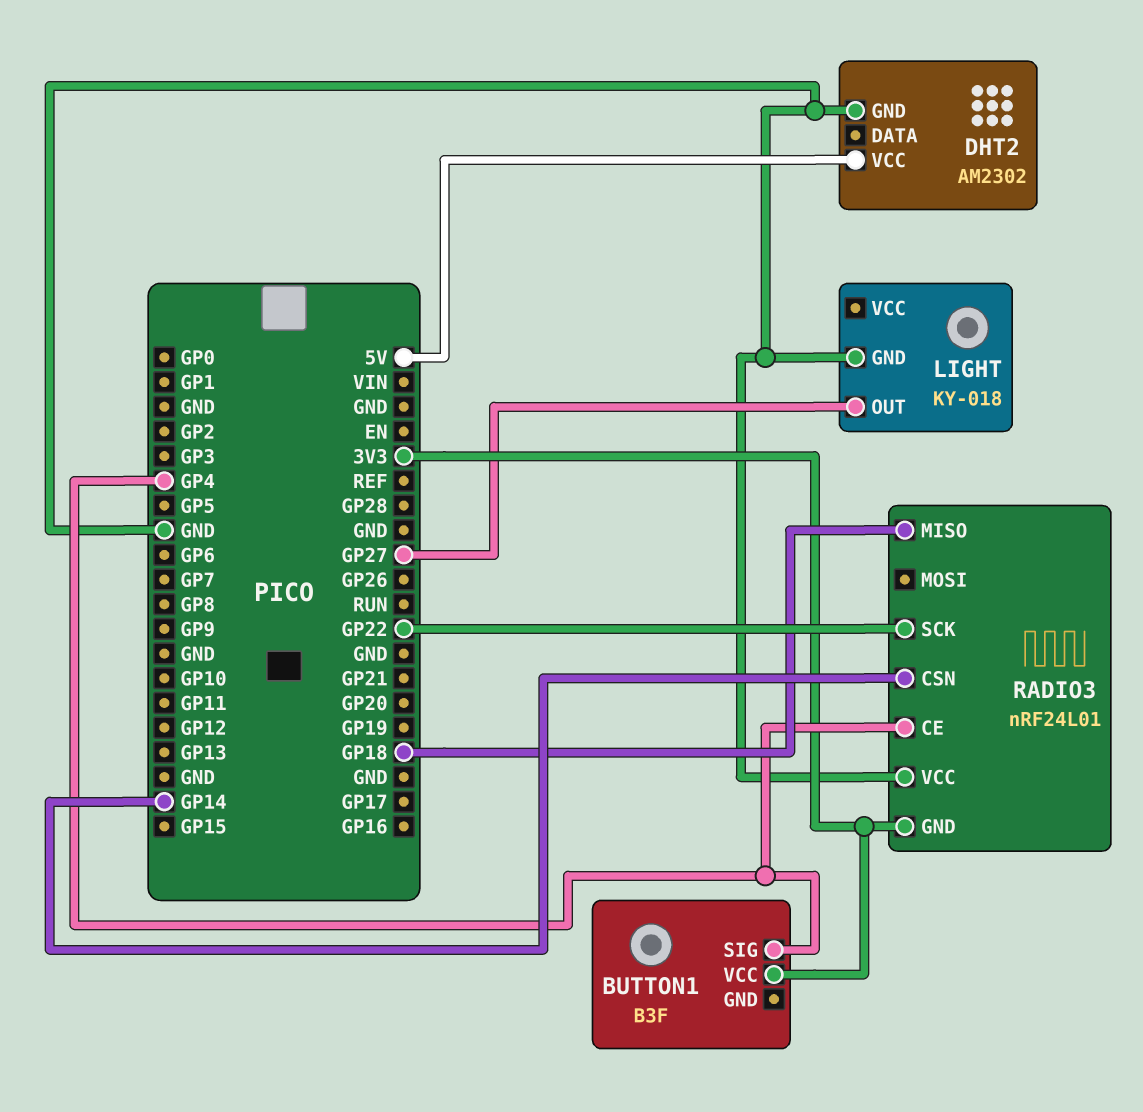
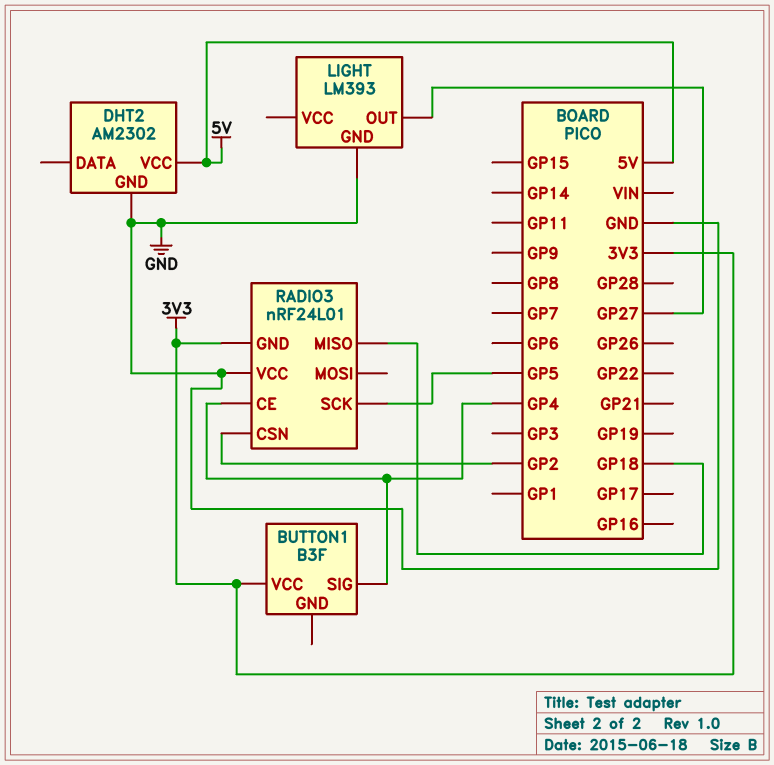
LIGHT: KY-018 -> LM393
RADIO3 pin CSN: GP14 -> GP2
RADIO3 pin SCK: GP22 -> GP5

